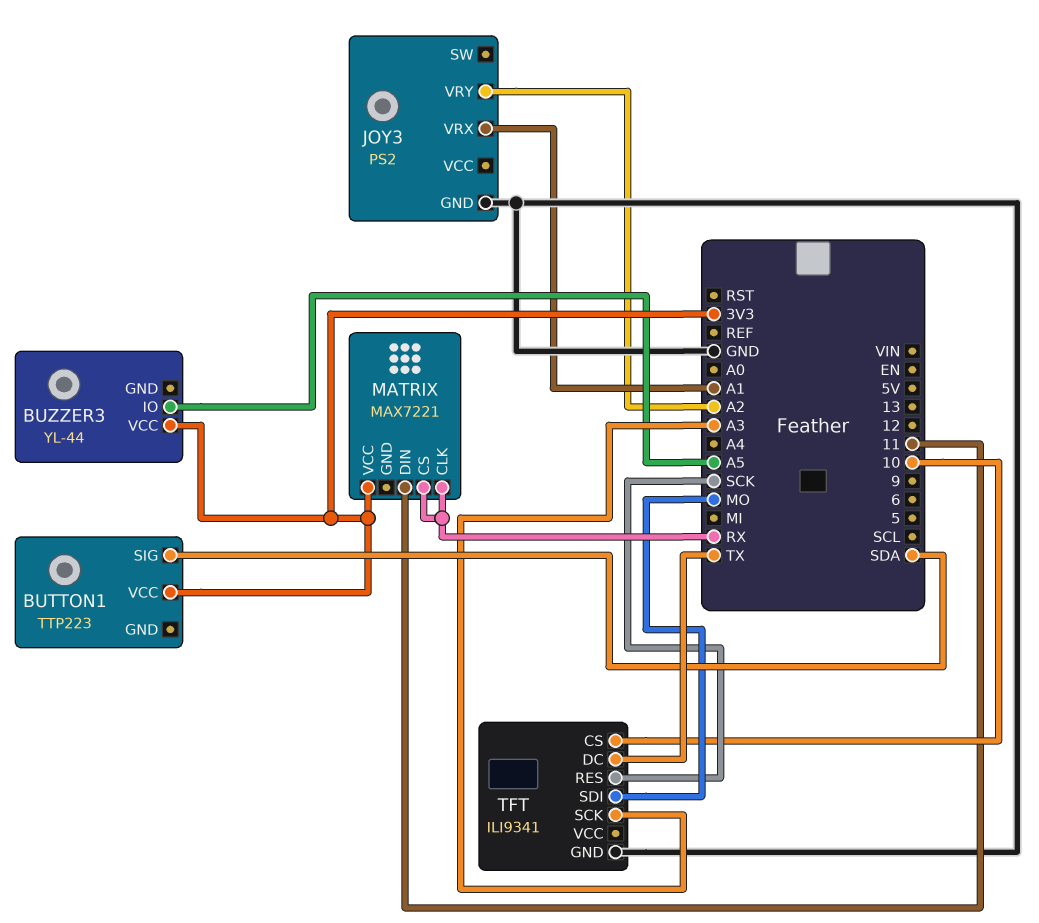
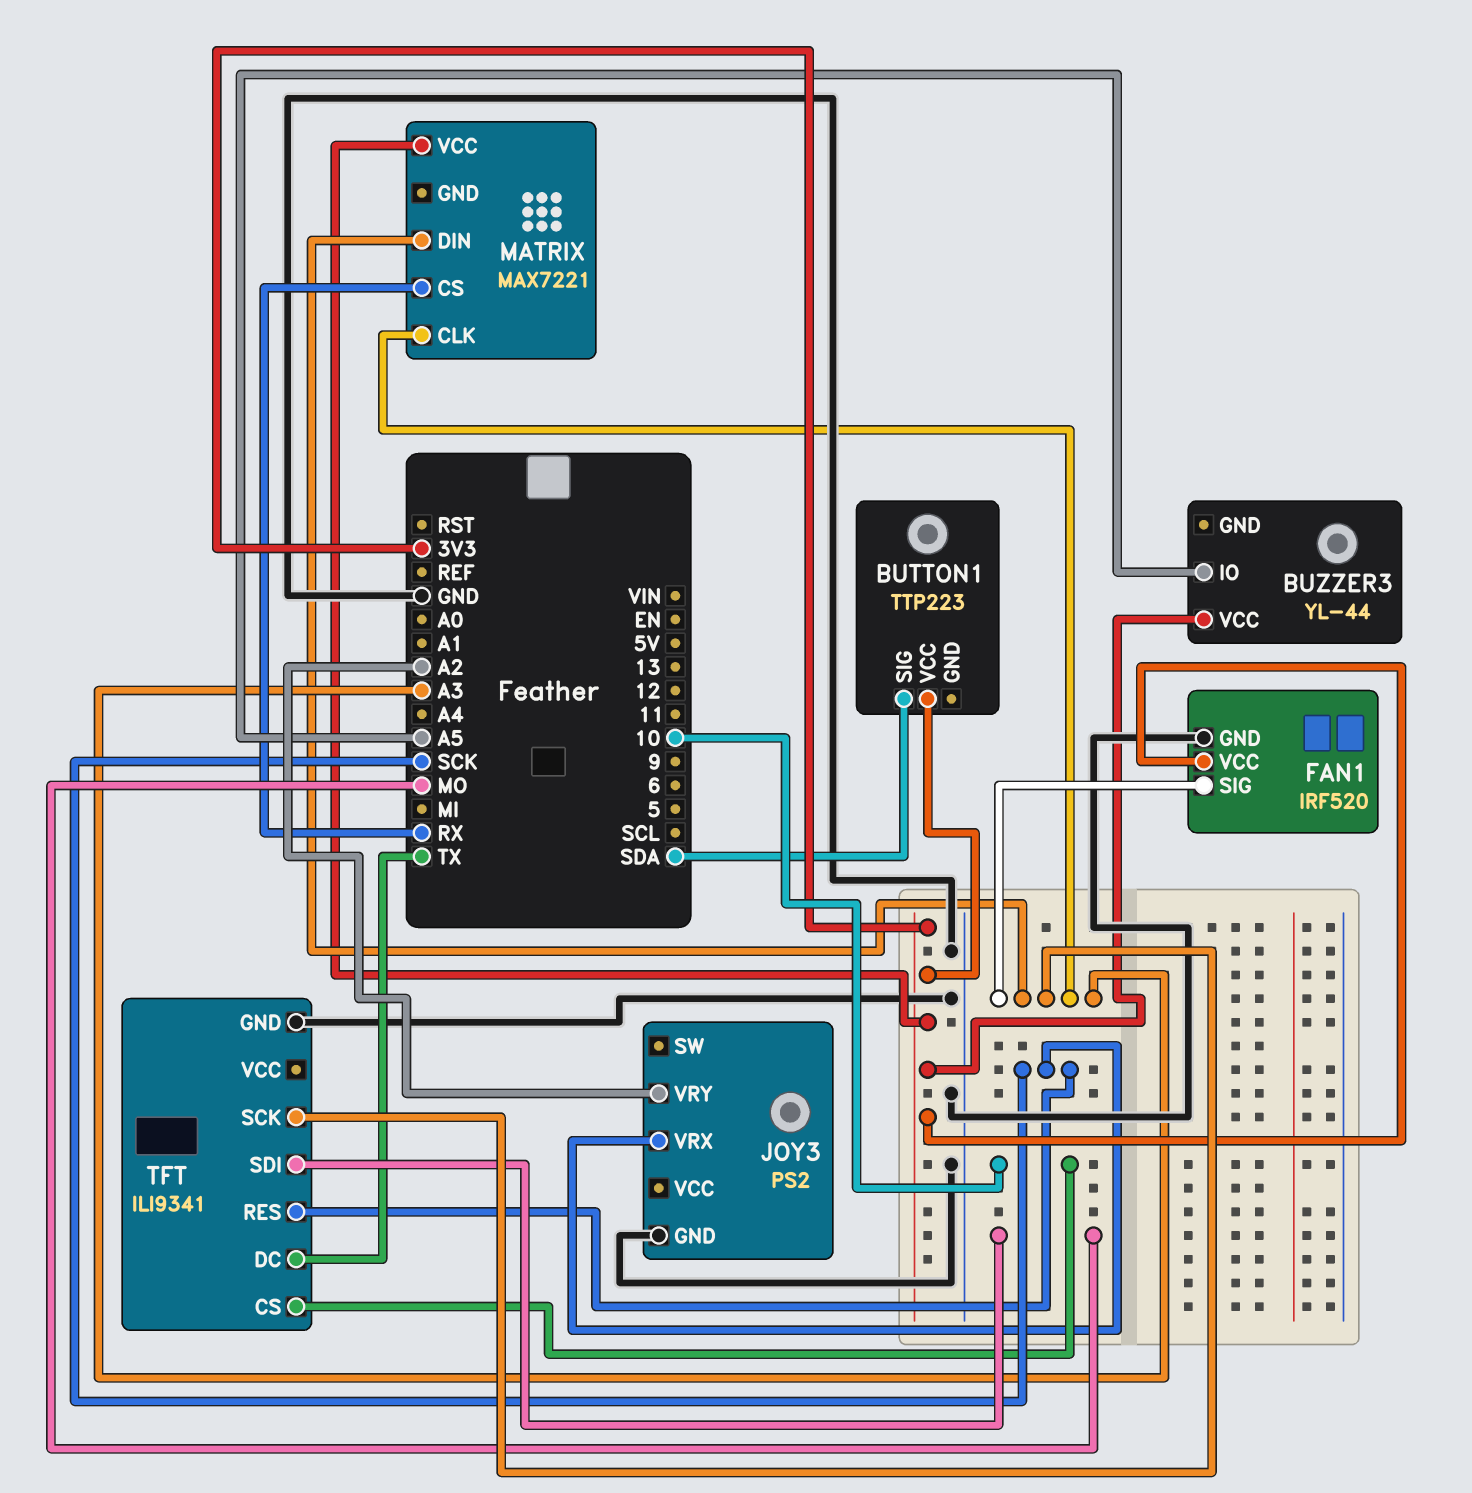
FAN1: none -> IRF520
FAN1 pin GND: none -> GND
FAN1 pin SIG: none -> A3
FAN1 pin VCC: none -> 3V3
JOY3 pin VRX: A1 -> SCK
MATRIX pin CLK: RX -> A3
MATRIX pin DIN: 11 -> A3

